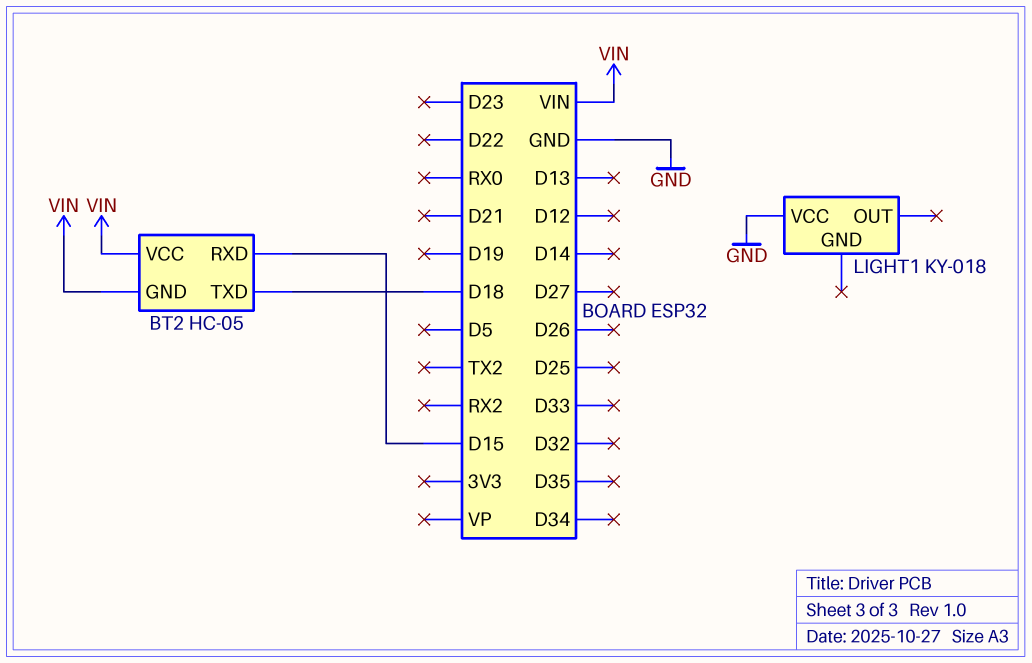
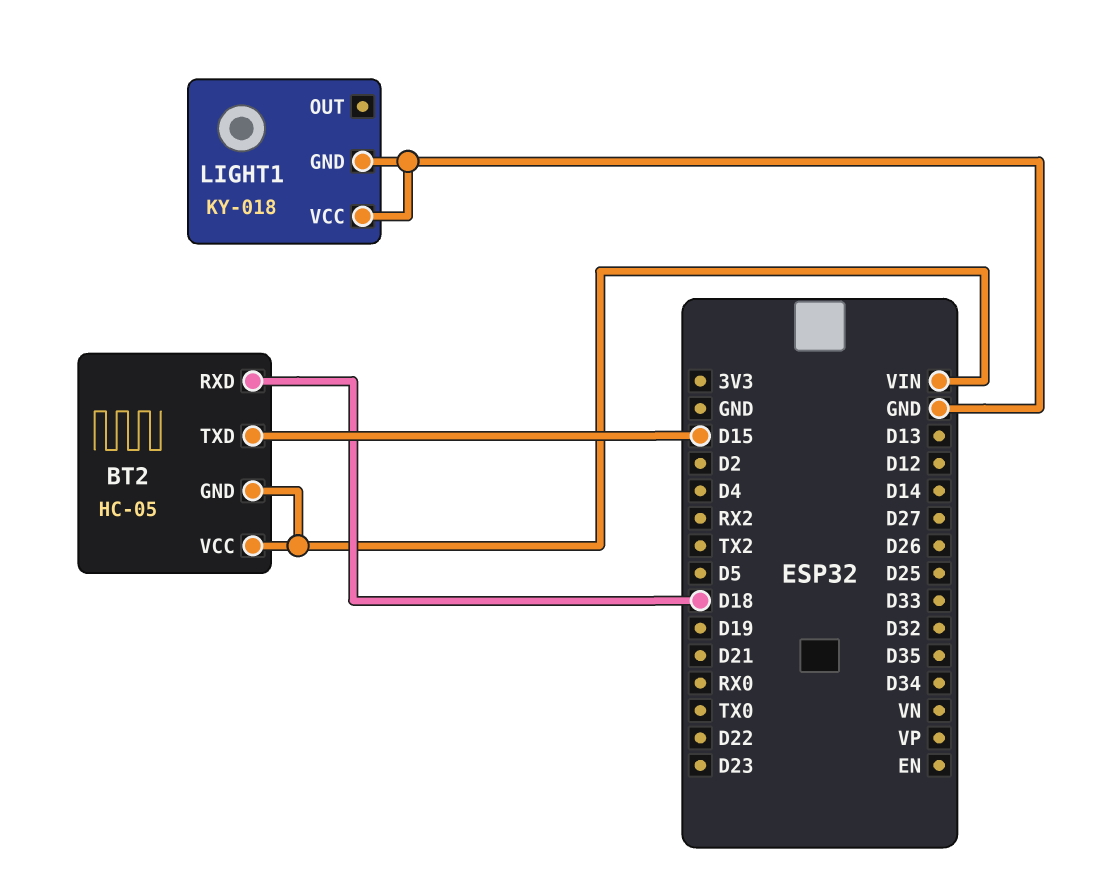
BT2 pin RXD: D15 -> D18
BT2 pin TXD: D18 -> D15
LIGHT1 pin GND: none -> GND

